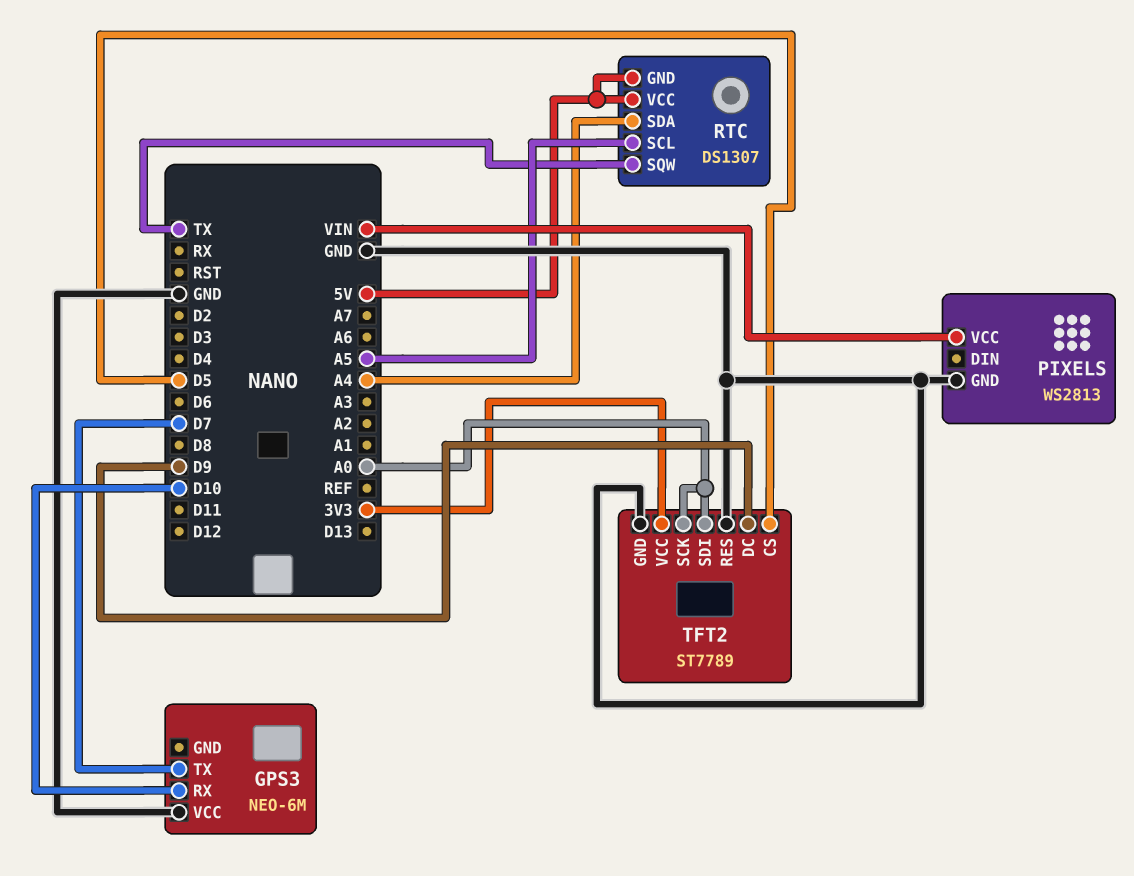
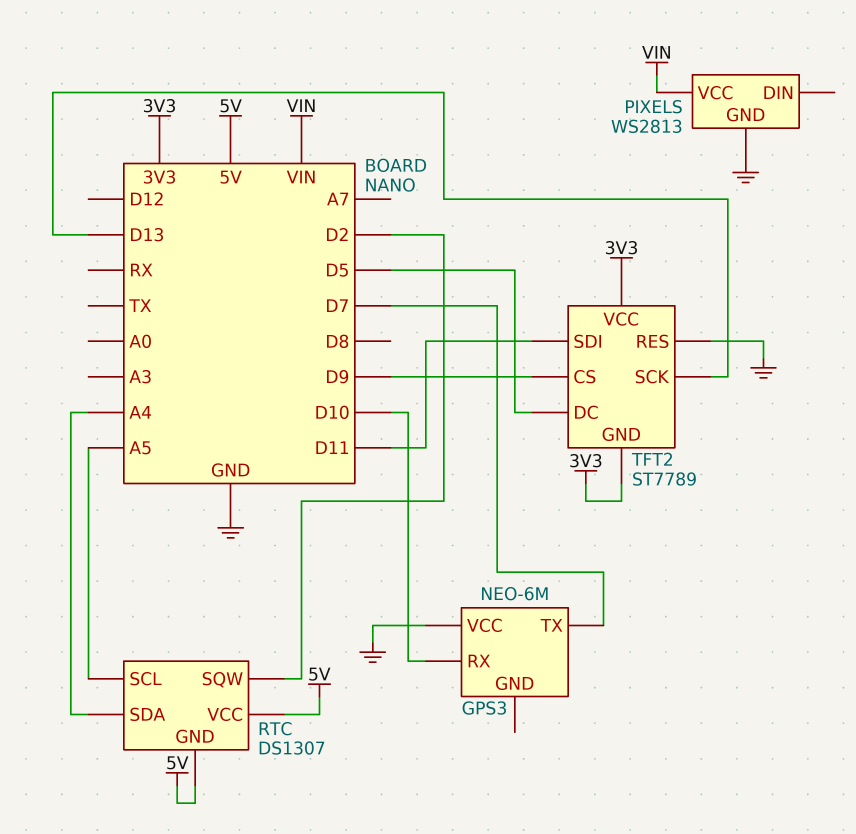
RTC pin SQW: TX -> D2
TFT2 pin CS: D5 -> D9
TFT2 pin DC: D9 -> D5
TFT2 pin GND: GND -> 3V3
TFT2 pin SCK: A0 -> D13
TFT2 pin SDI: A0 -> D11

